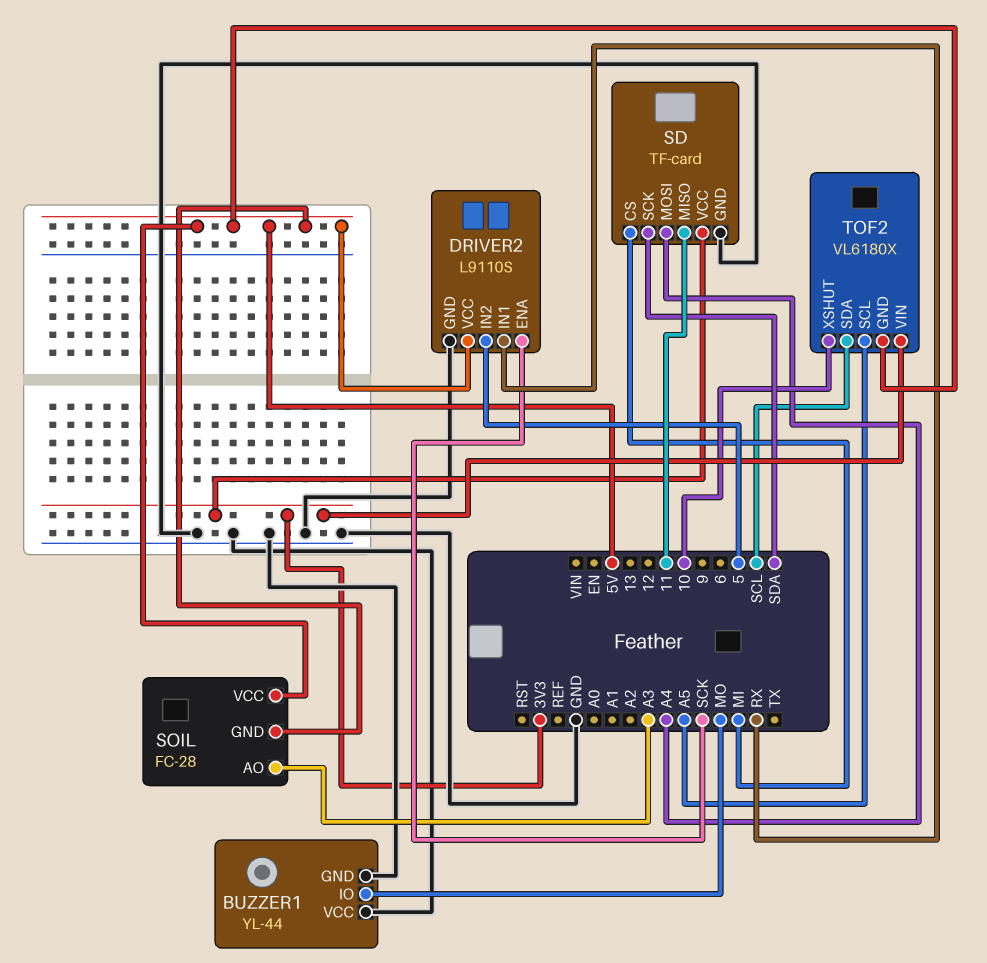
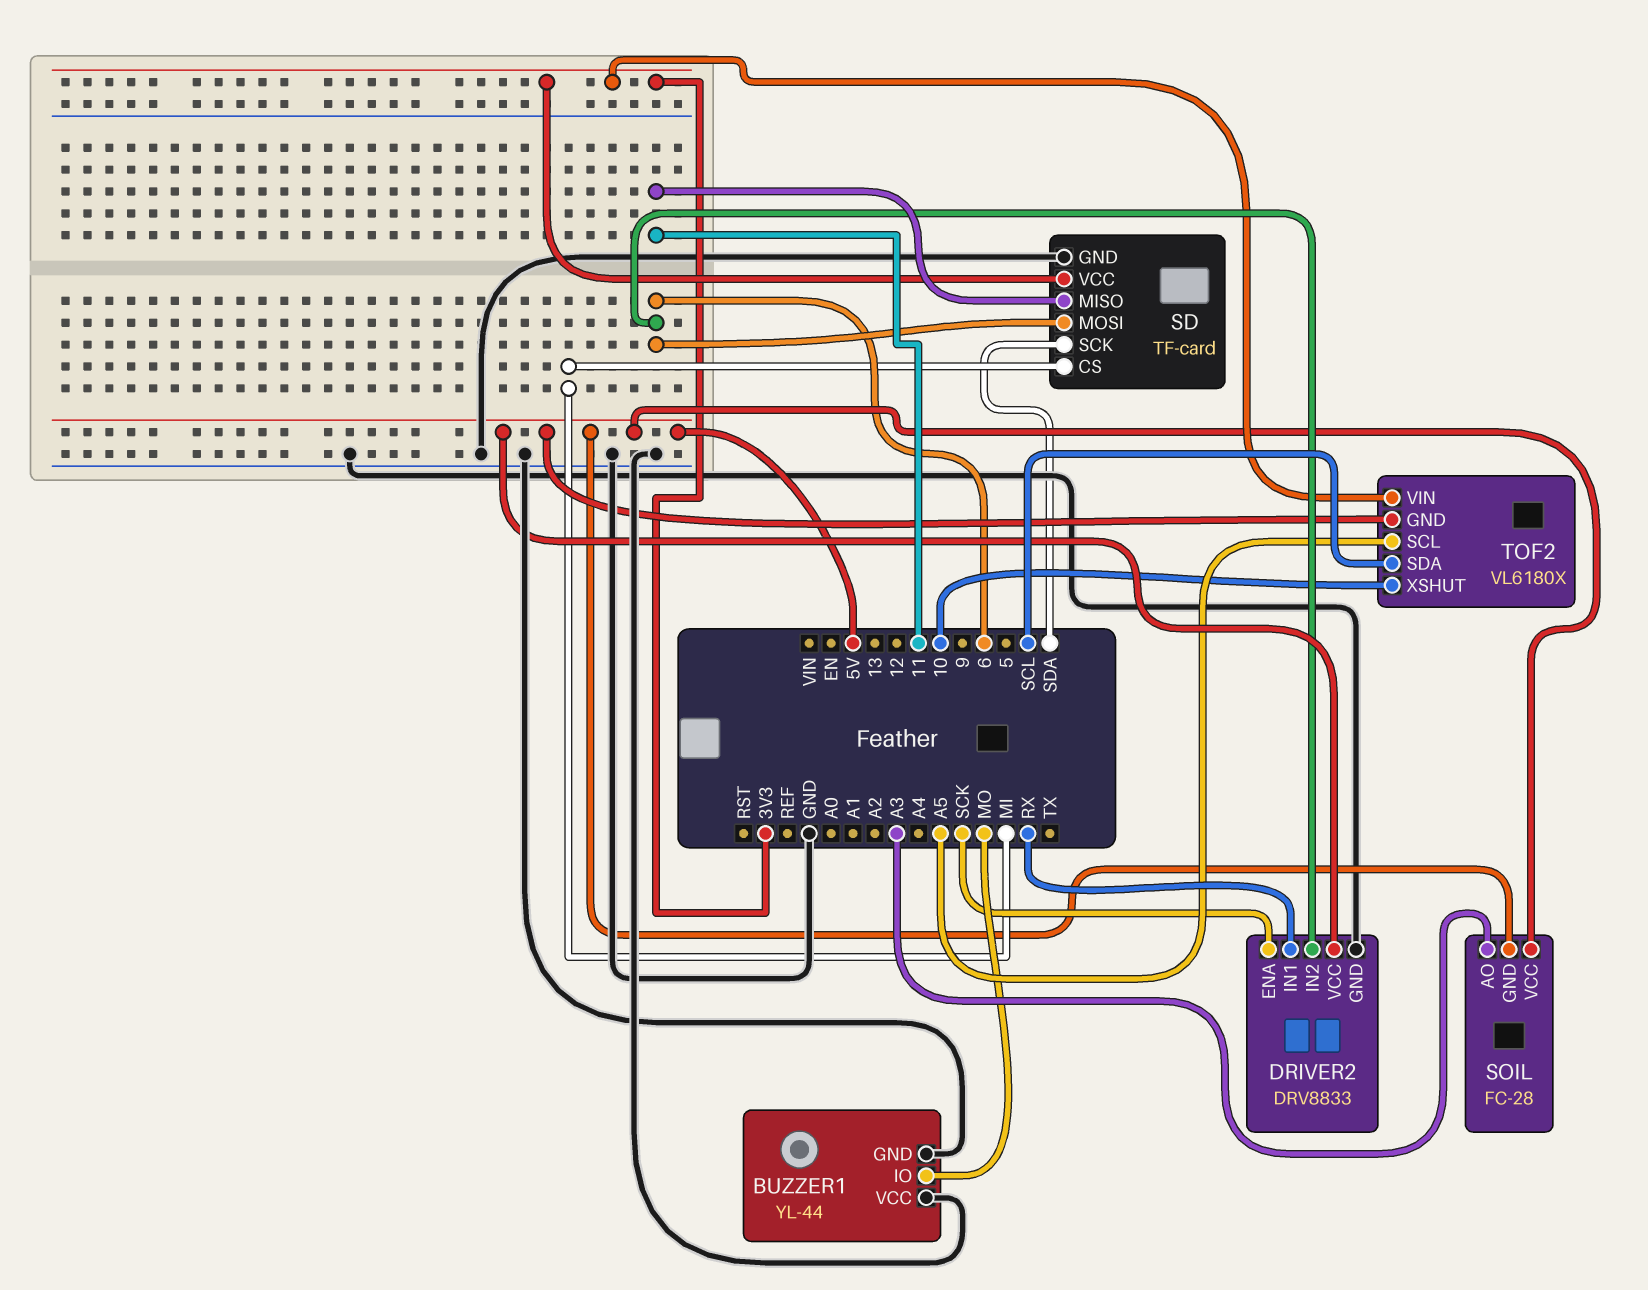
DRIVER2: L9110S -> DRV8833
DRIVER2 pin IN2: 5 -> 6
SD pin MOSI: A4 -> 6

